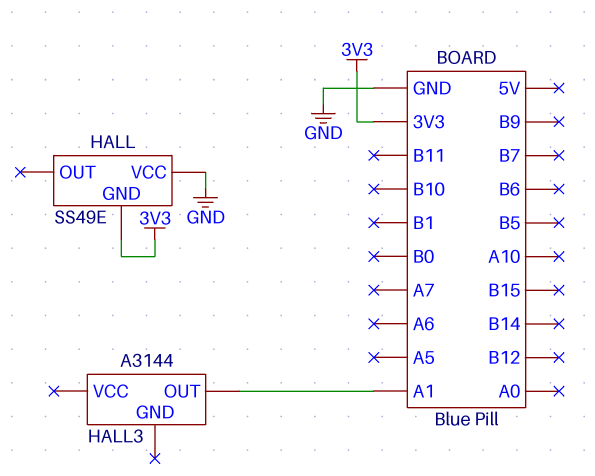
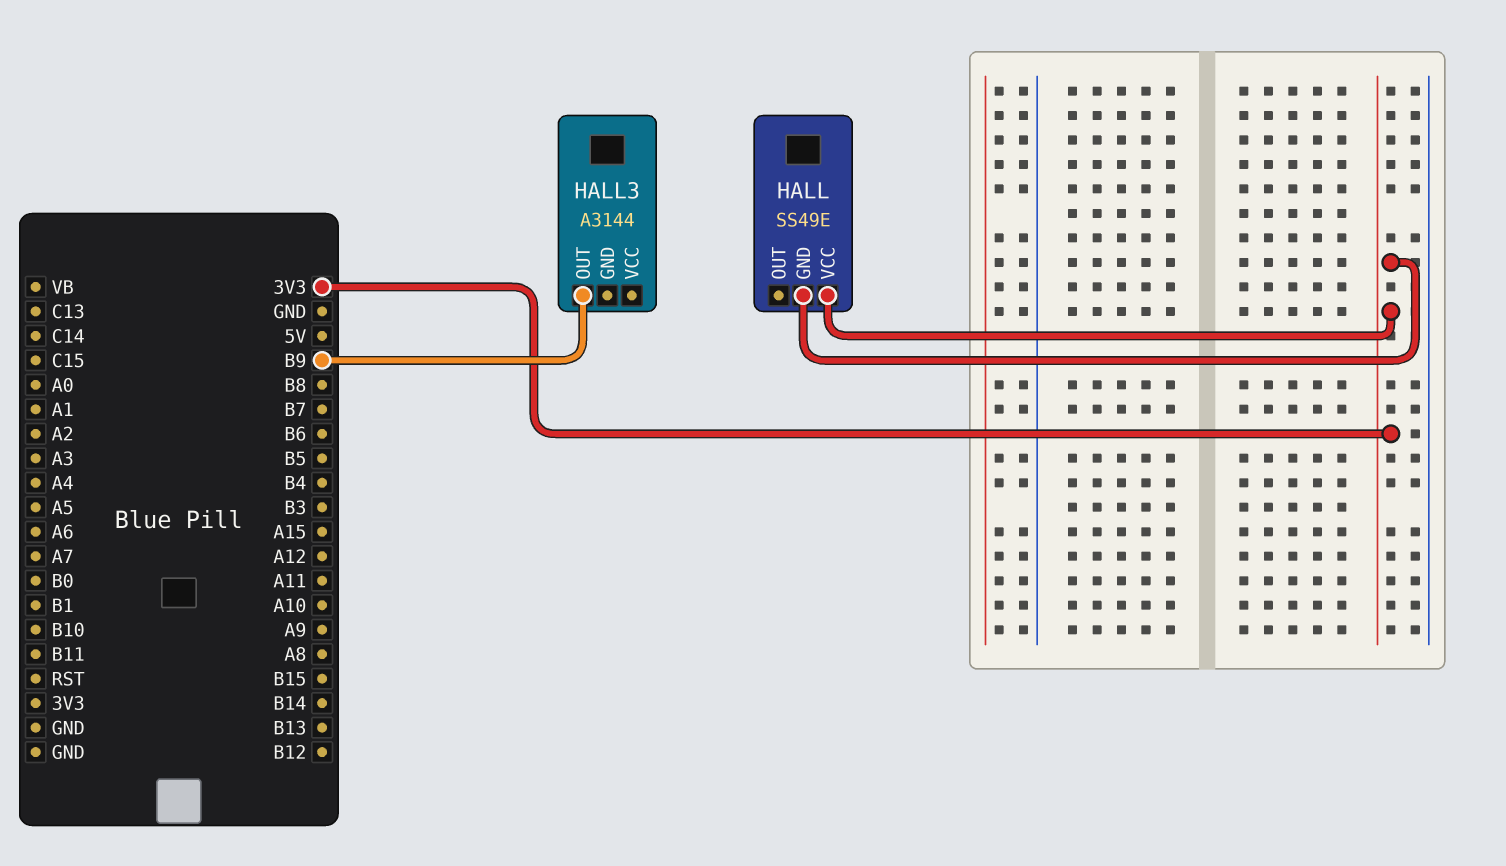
HALL pin VCC: GND -> 3V3
HALL3 pin OUT: A1 -> B9

